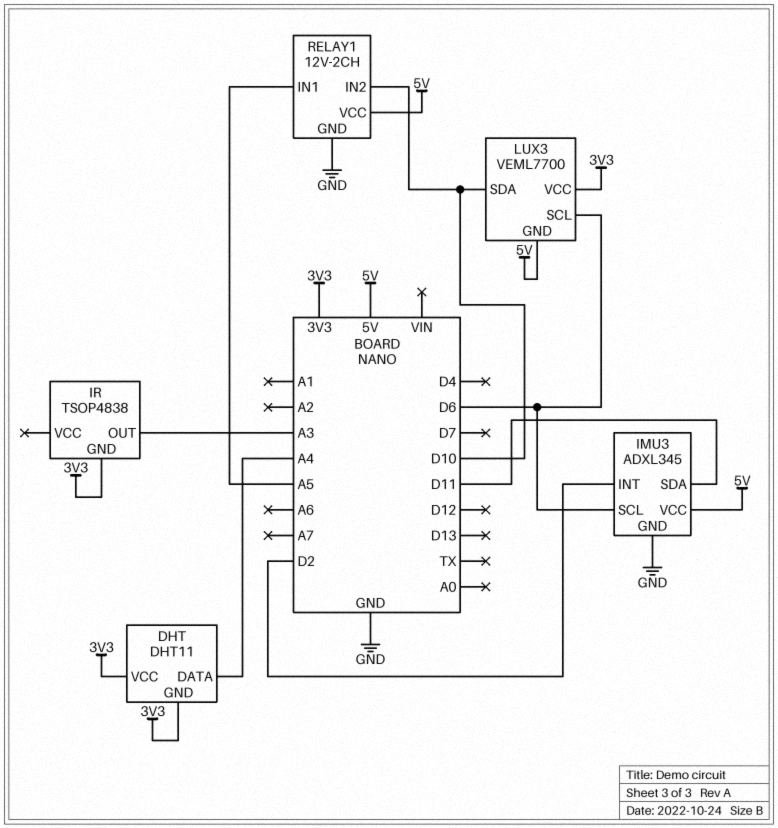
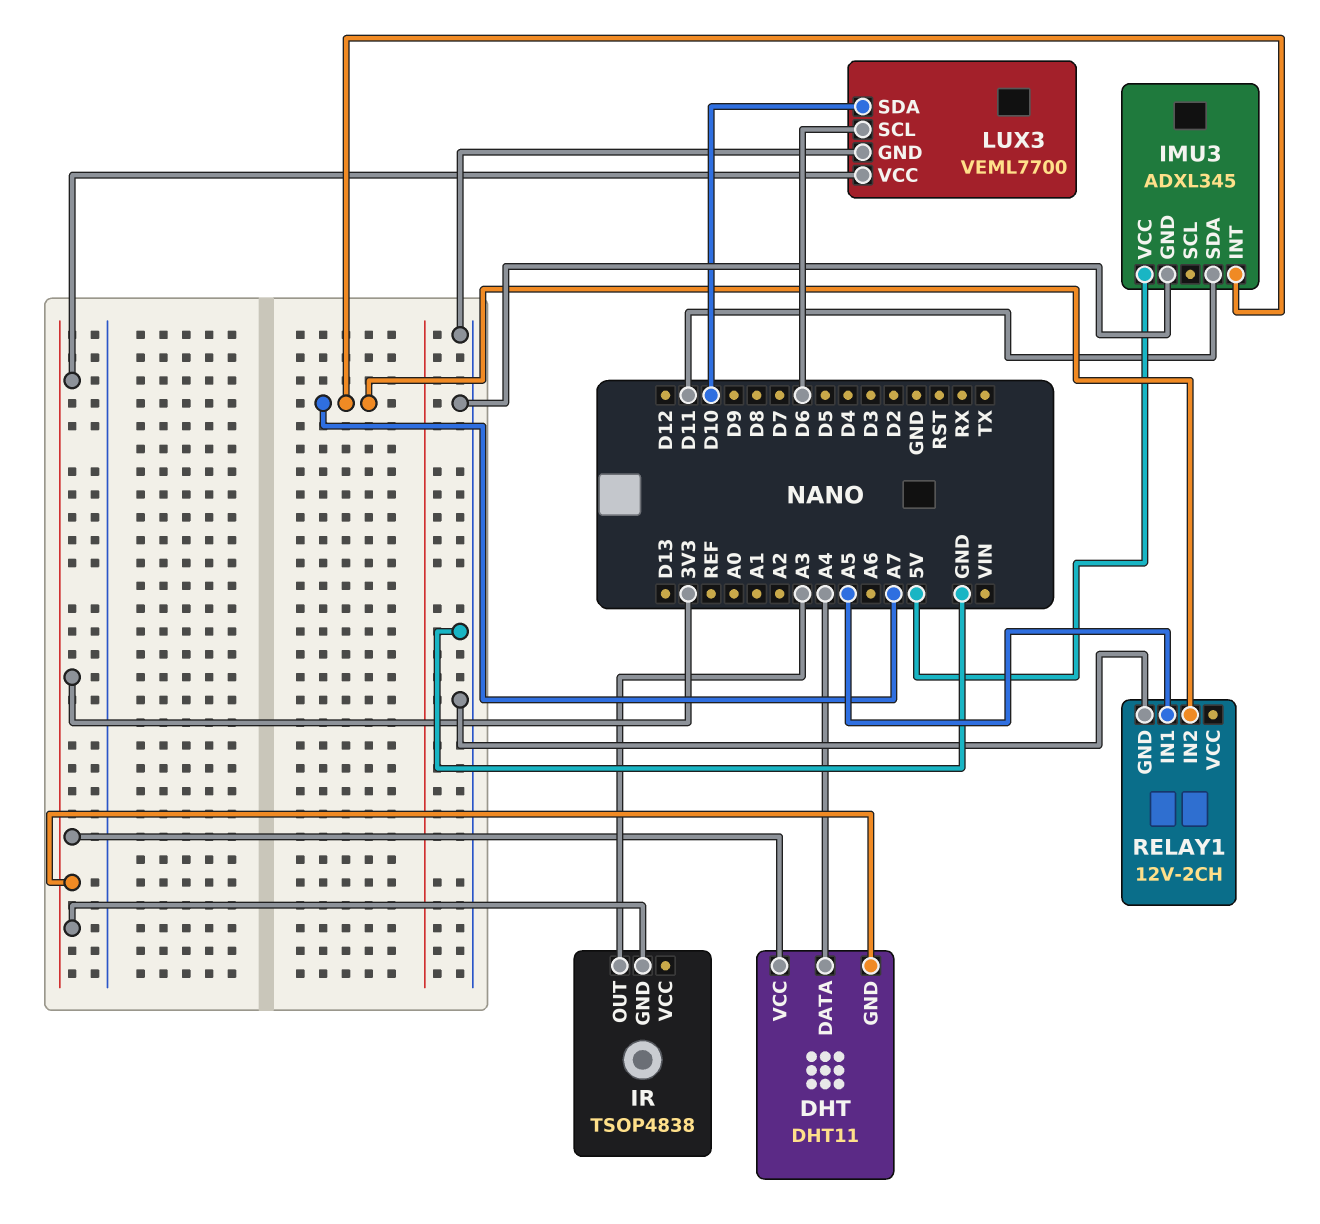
IMU3 pin INT: D2 -> A7
IMU3 pin SCL: D6 -> none
LUX3 pin GND: 5V -> GND
RELAY1 pin IN2: D10 -> A7
RELAY1 pin VCC: 5V -> none

